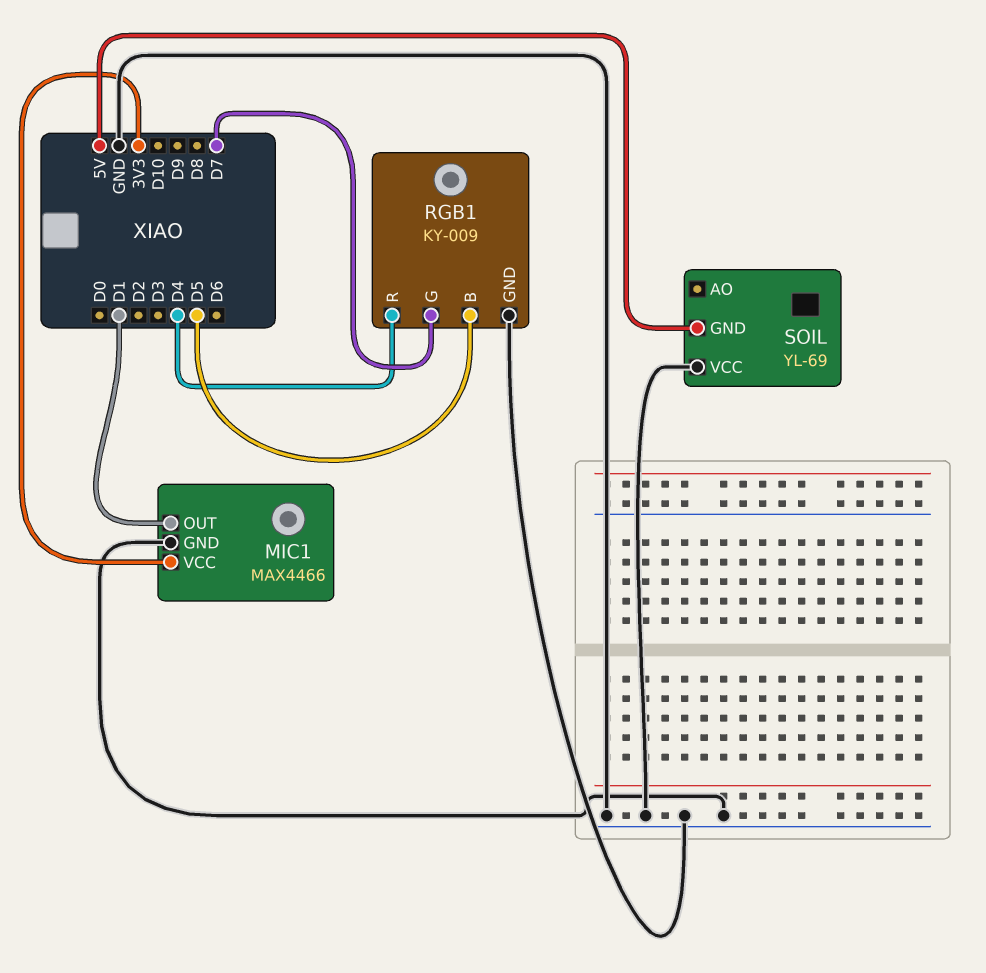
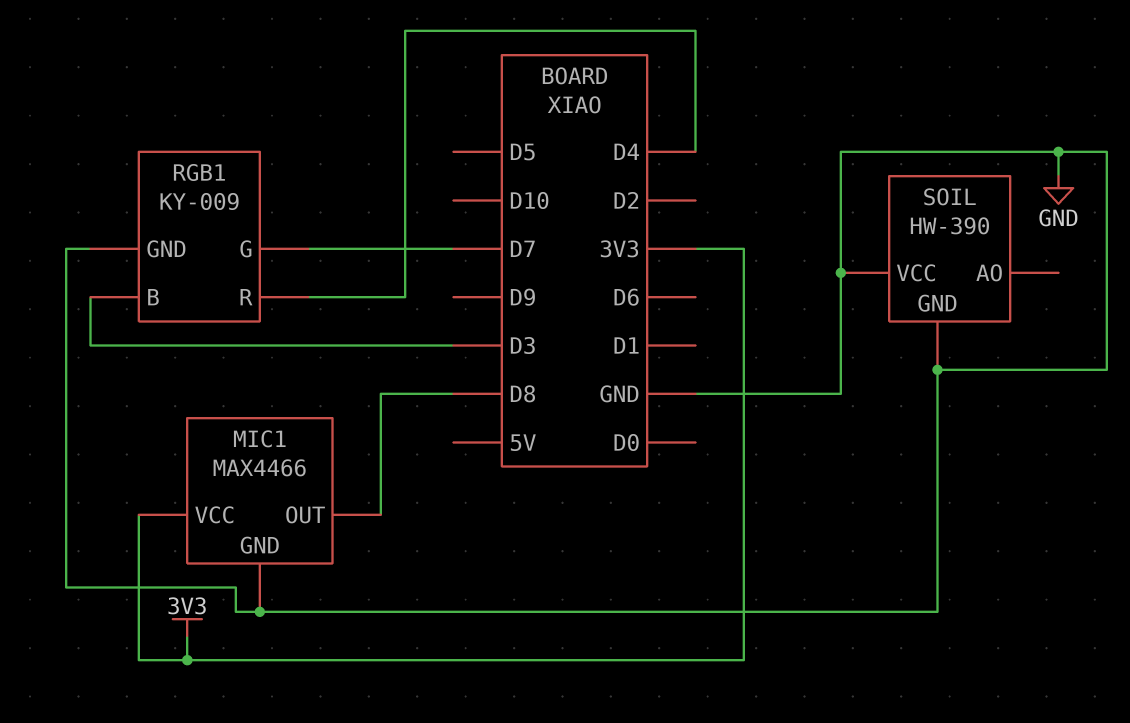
MIC1 pin OUT: D1 -> D8
RGB1 pin B: D5 -> D3
SOIL: YL-69 -> HW-390
SOIL pin GND: 5V -> GND

